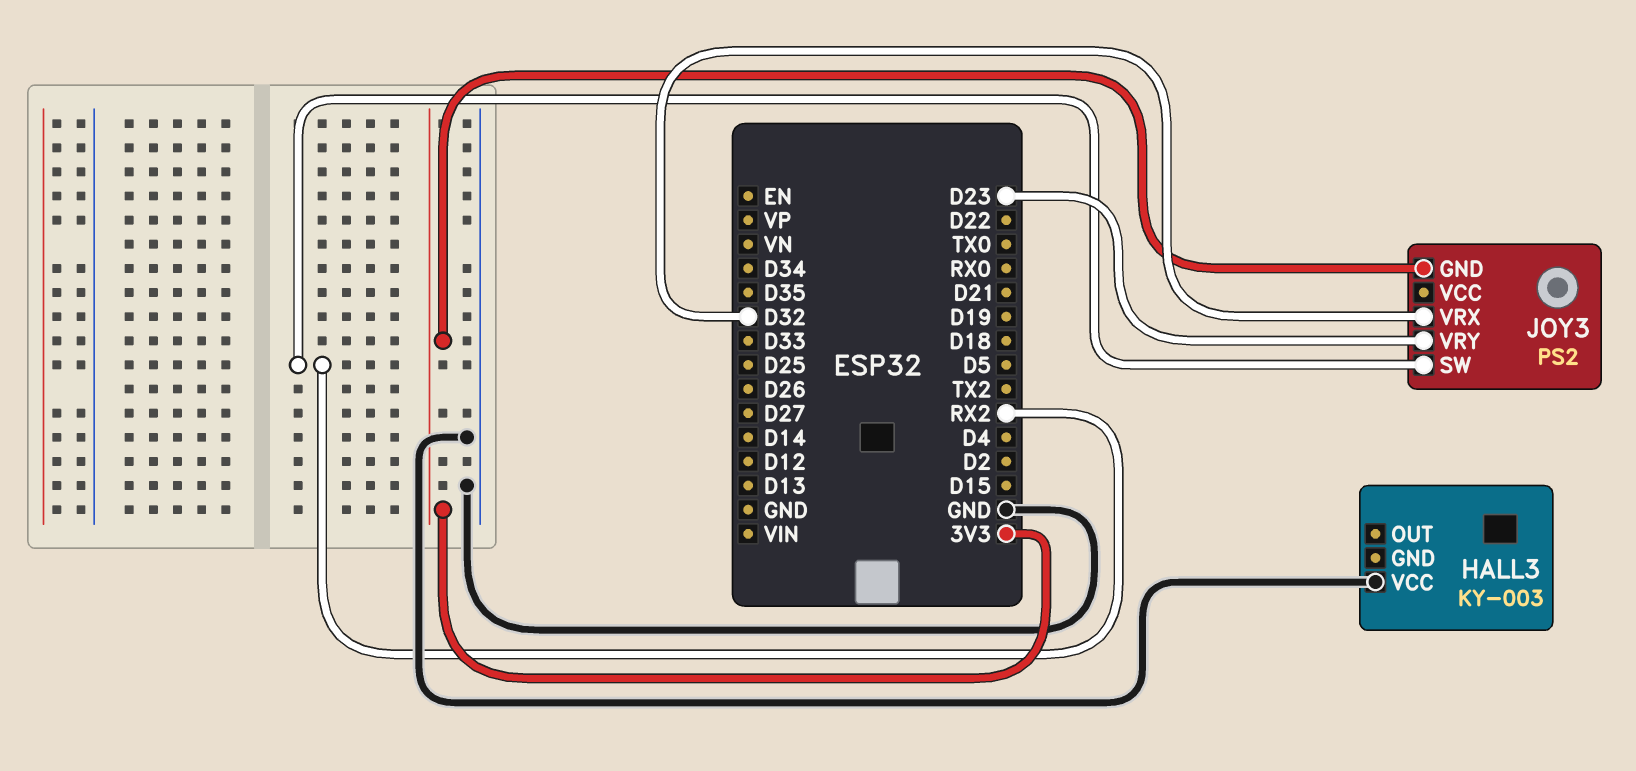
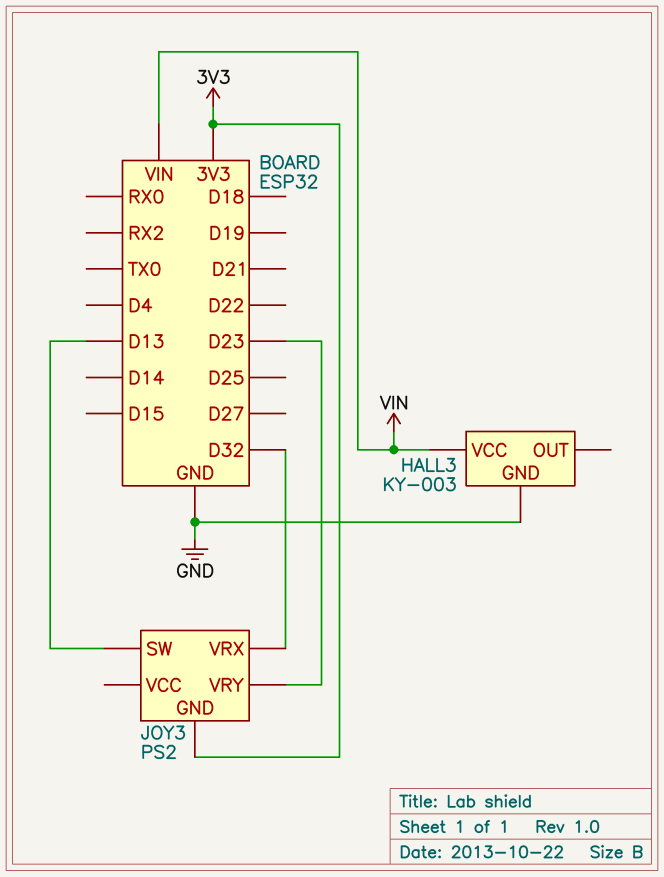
HALL3 pin GND: none -> GND
HALL3 pin VCC: GND -> VIN
JOY3 pin SW: RX2 -> D13

